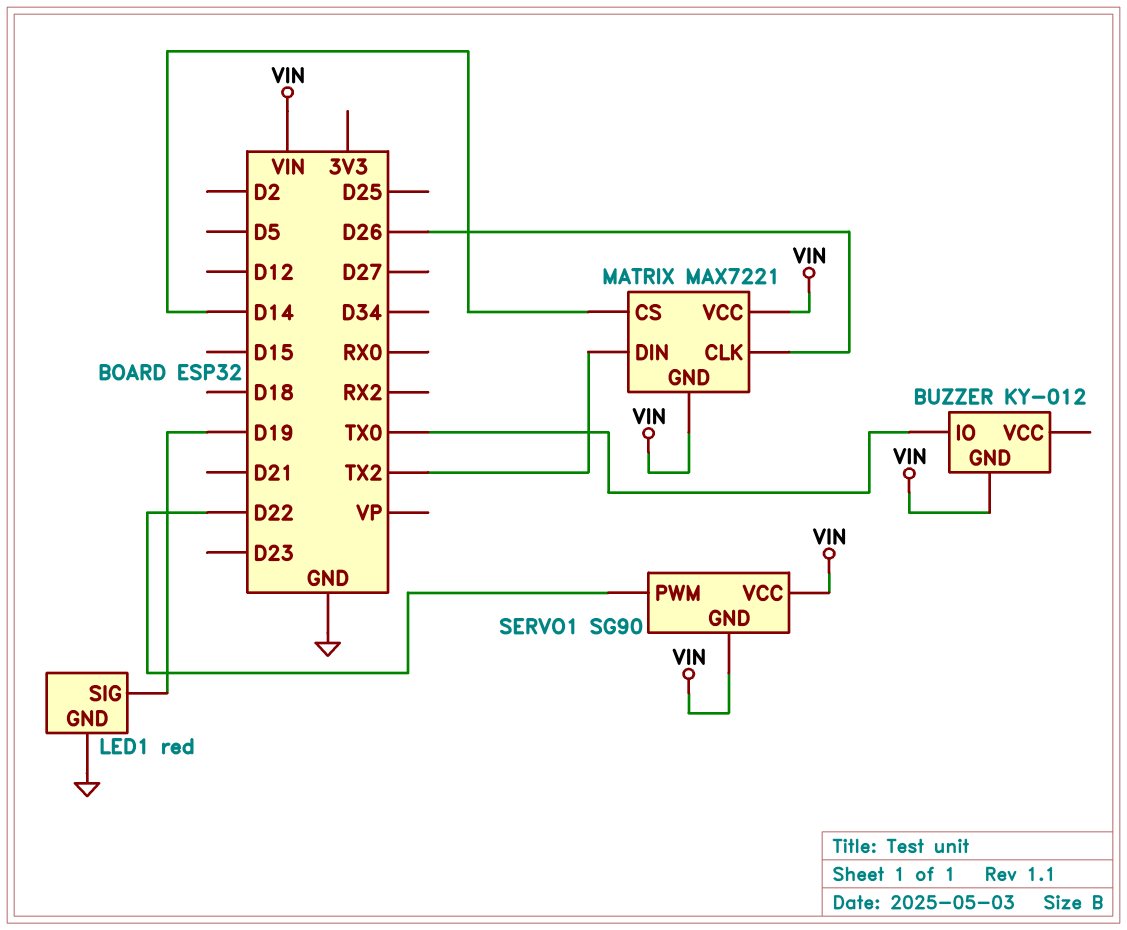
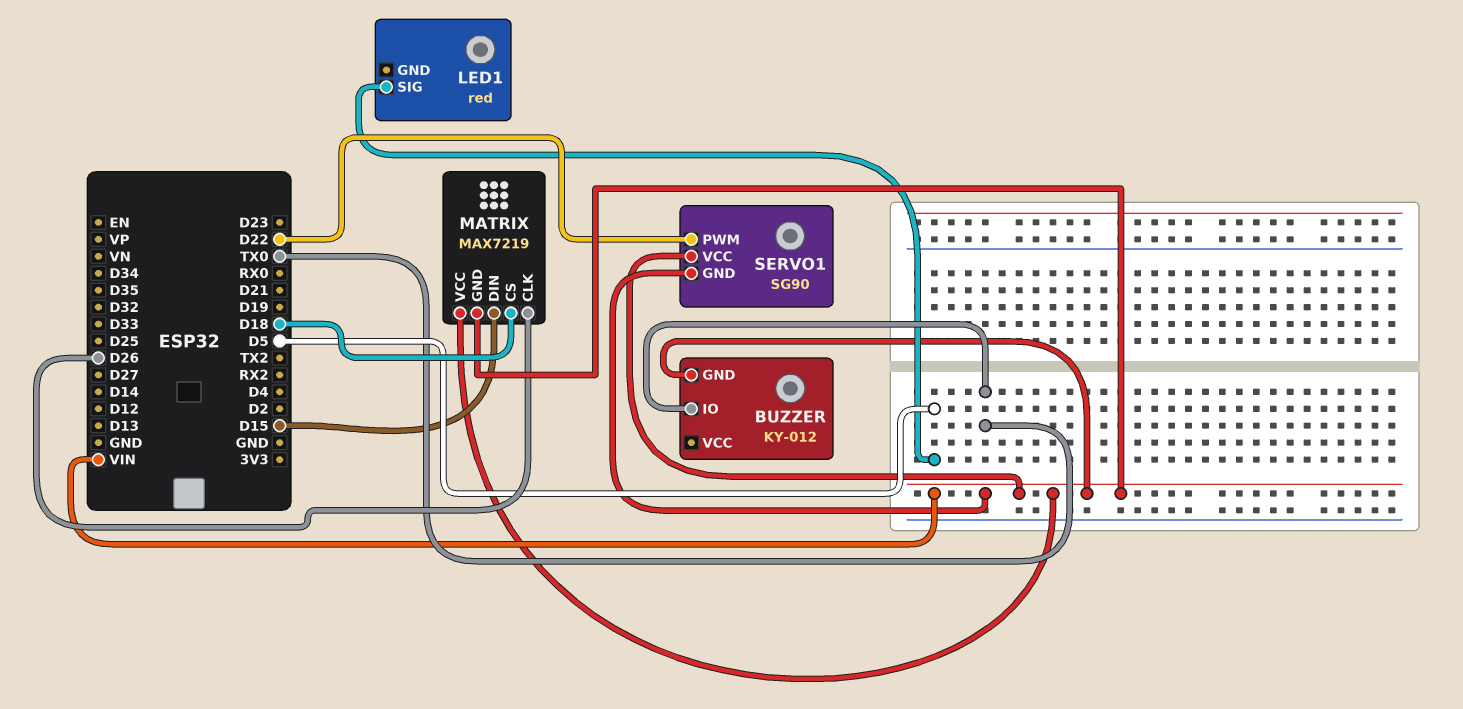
LED1 pin GND: GND -> none
LED1 pin SIG: D19 -> D5
MATRIX: MAX7221 -> MAX7219
MATRIX pin CS: D14 -> D18
MATRIX pin DIN: TX2 -> D15

